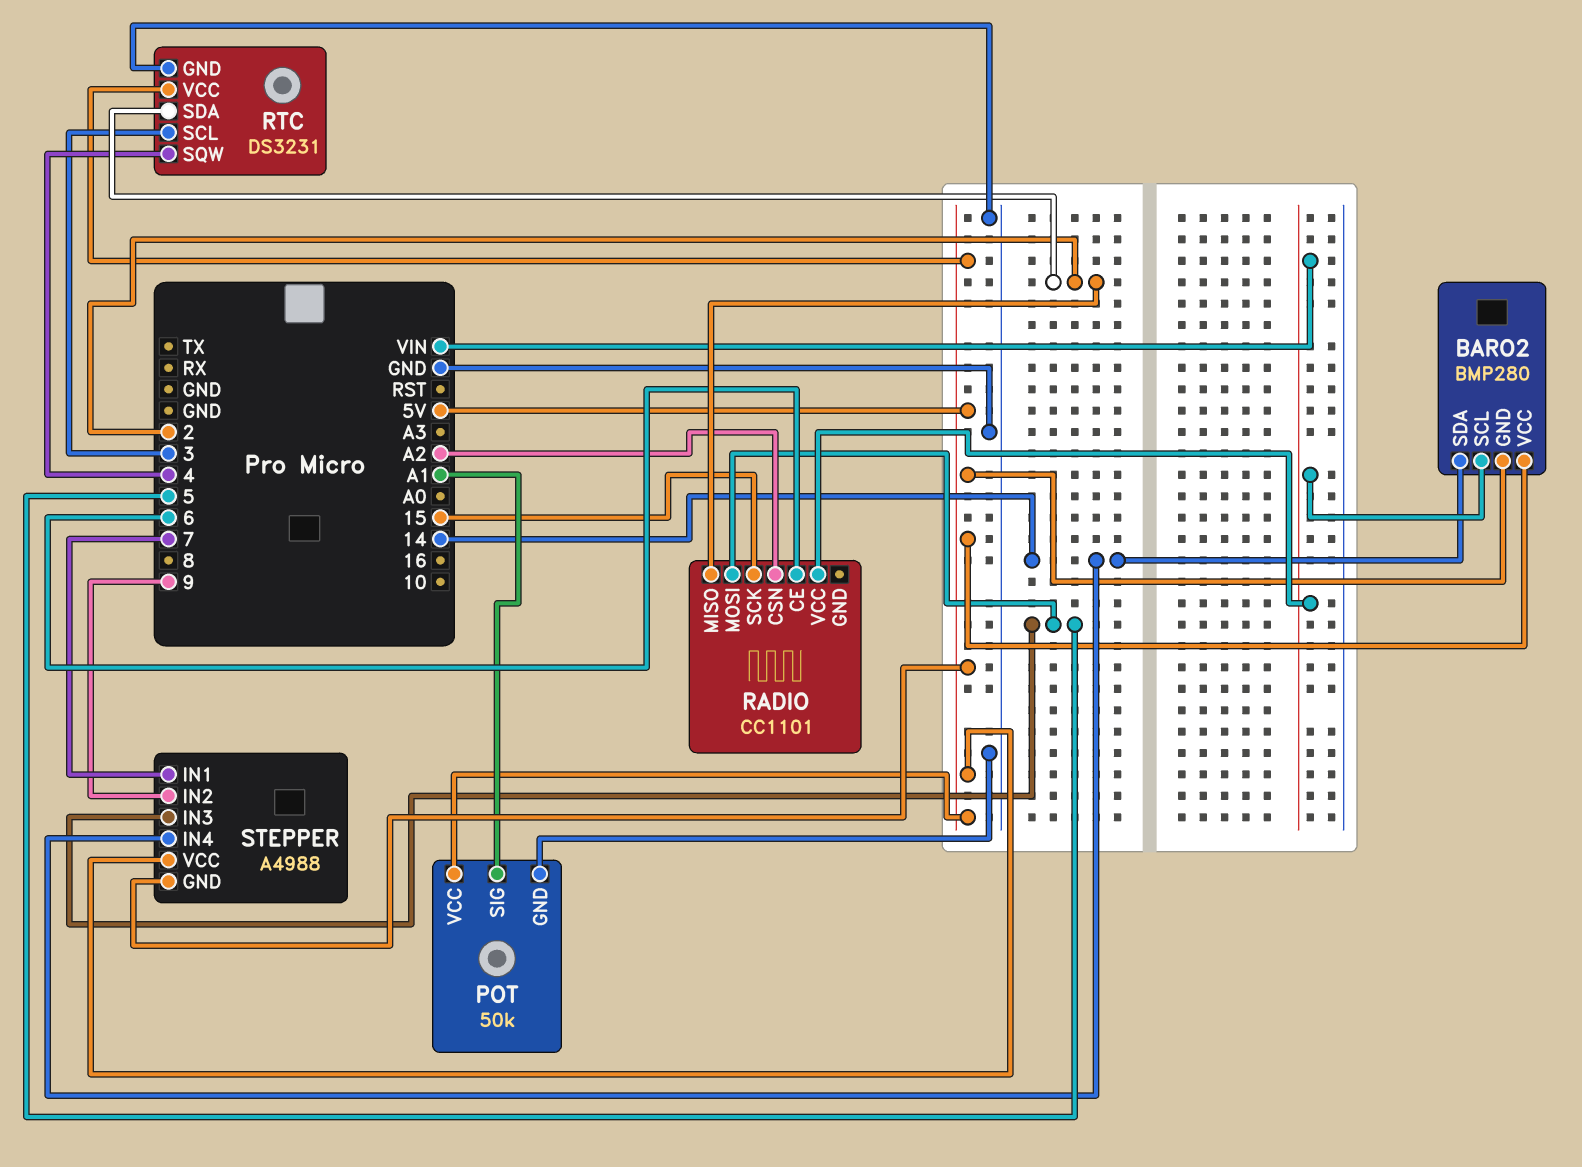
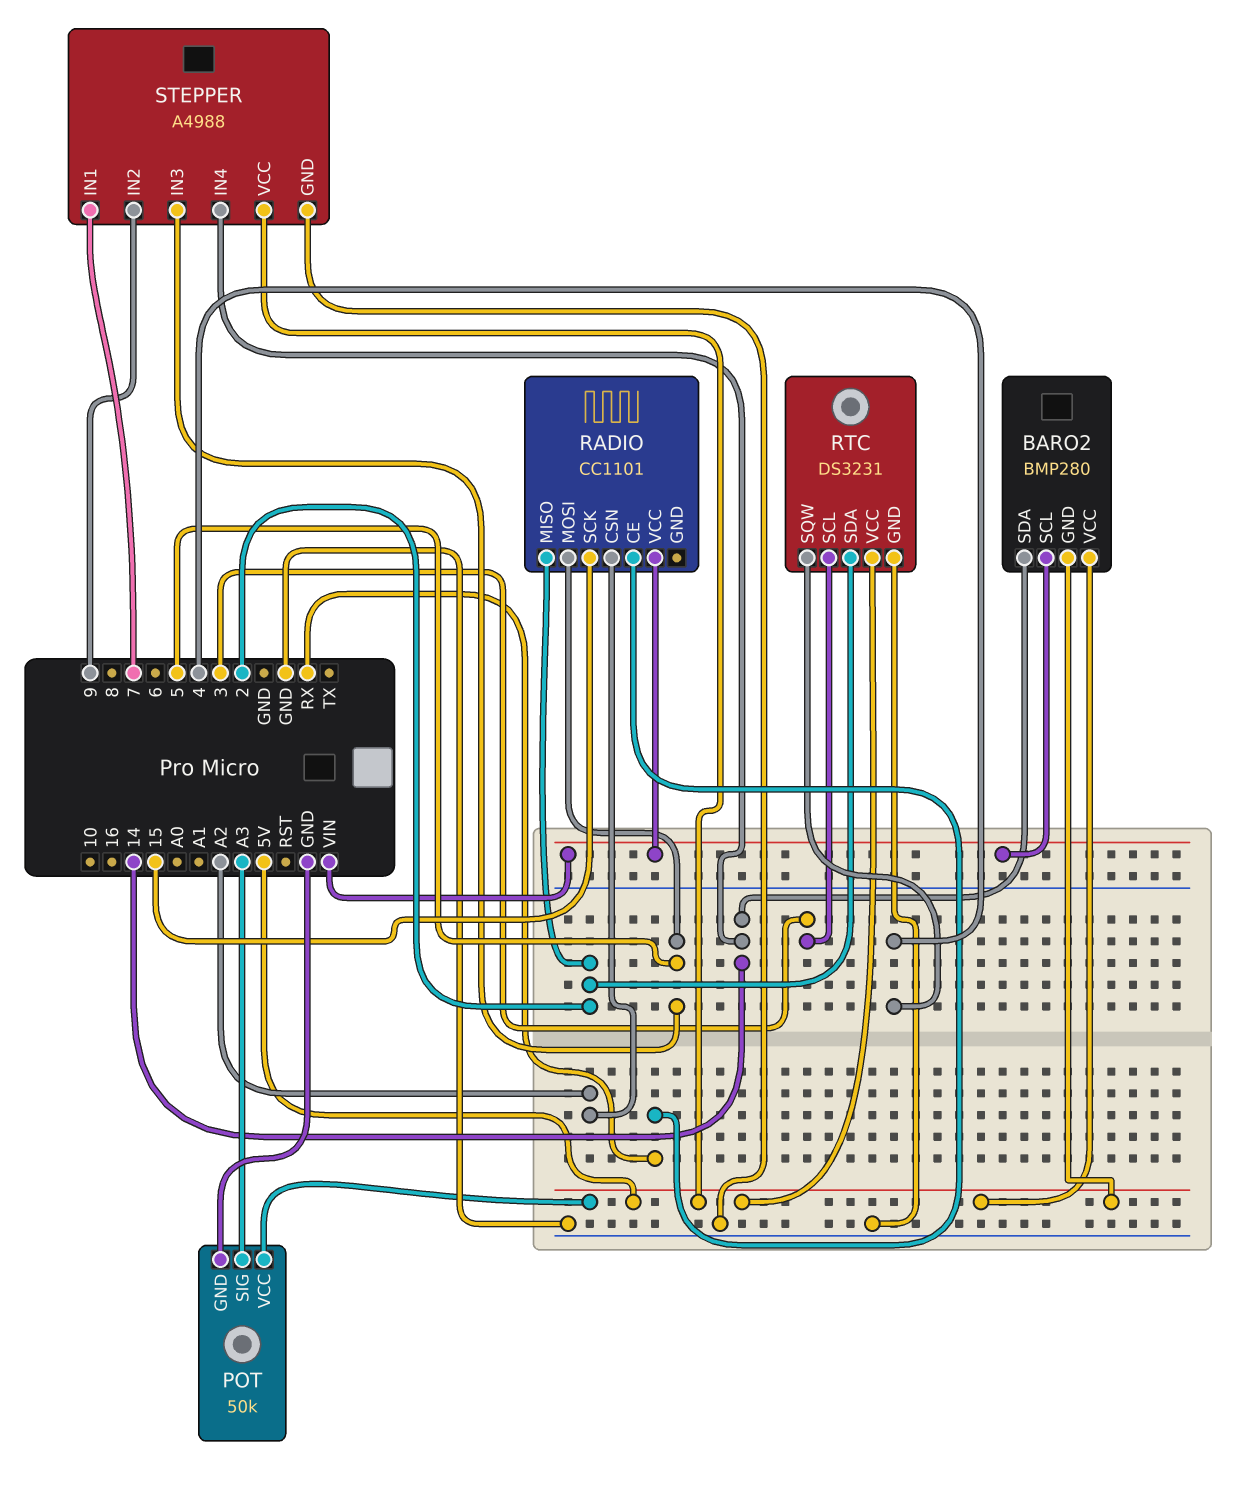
POT pin SIG: A1 -> A3
RADIO pin CE: 6 -> RX
STEPPER pin GND: 5V -> GND

